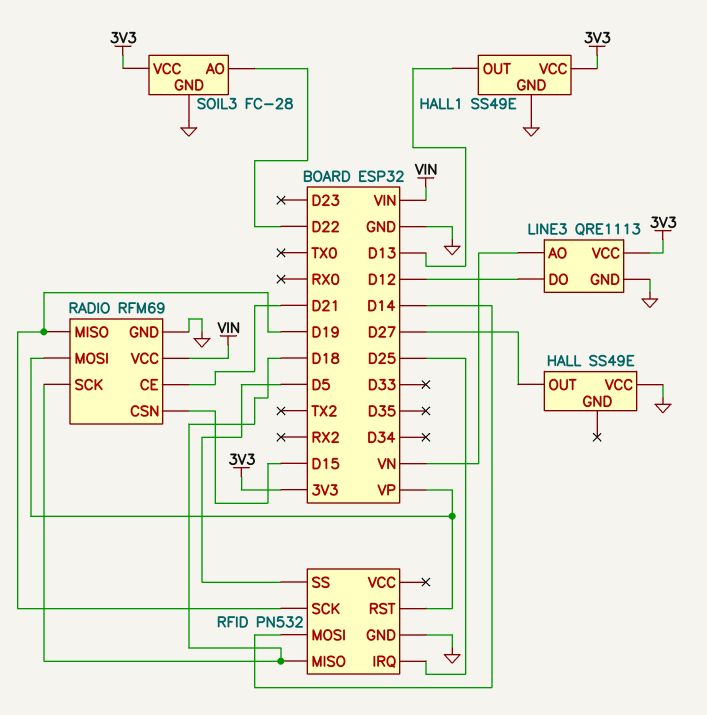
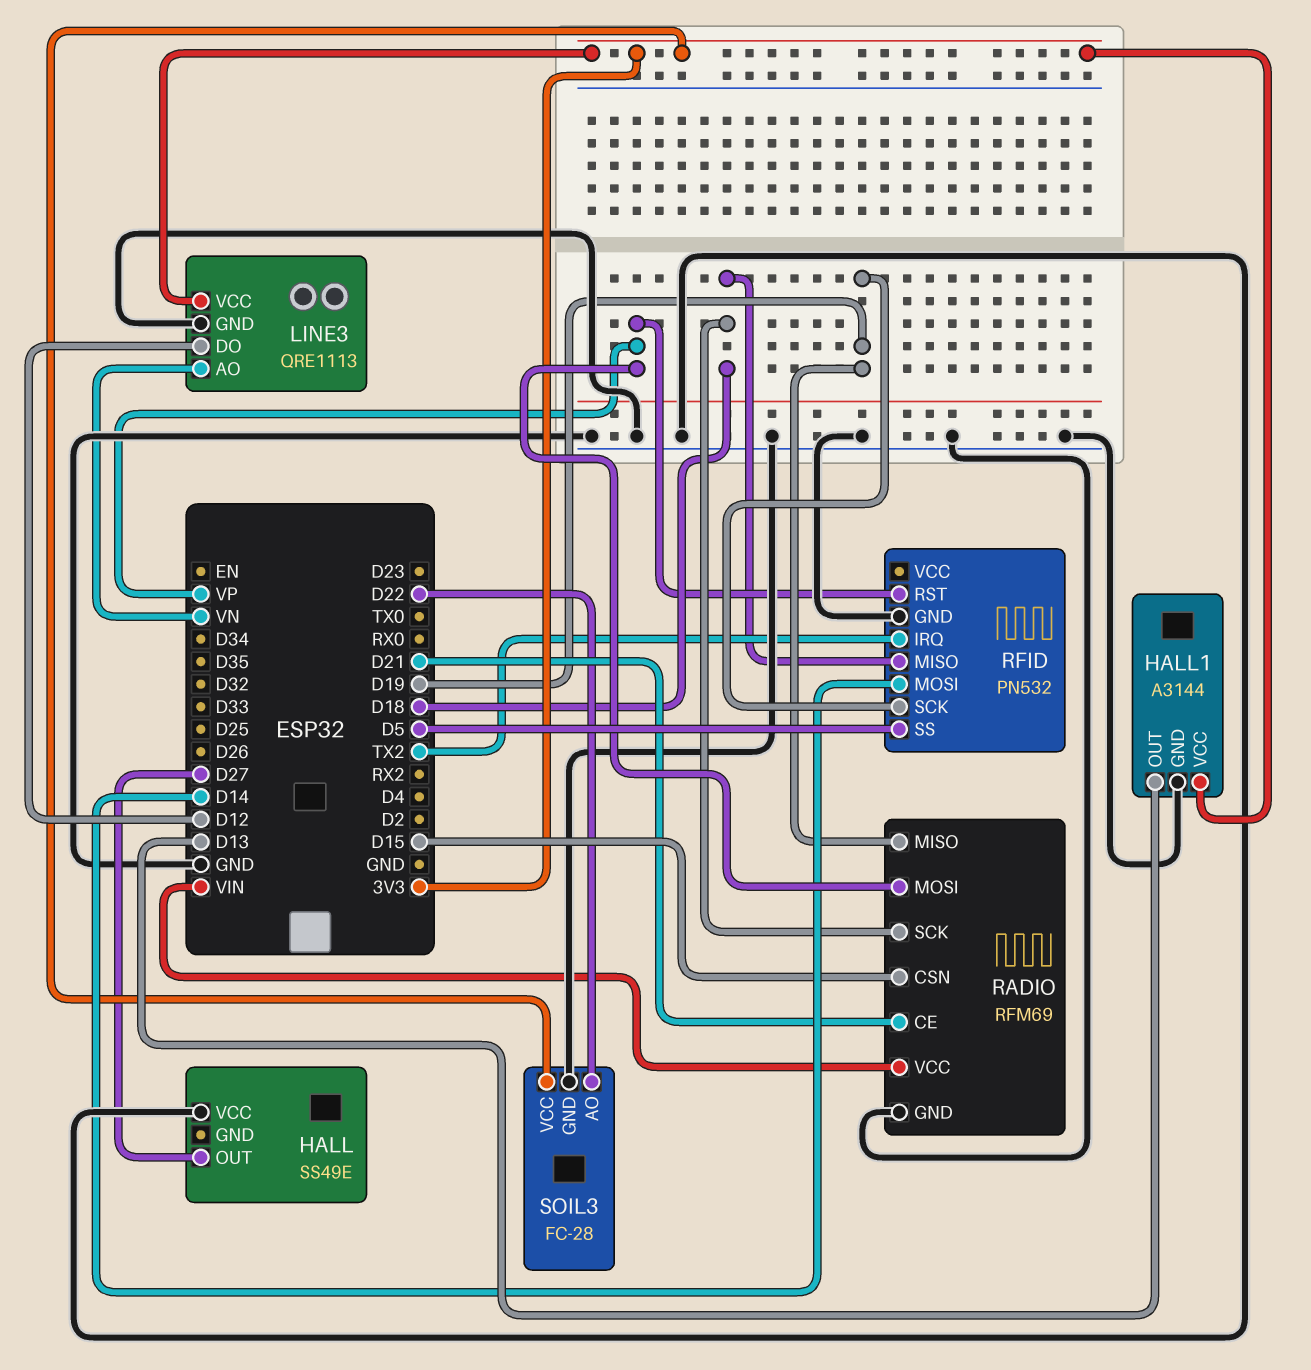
HALL1: SS49E -> A3144
RFID pin IRQ: D25 -> TX2

